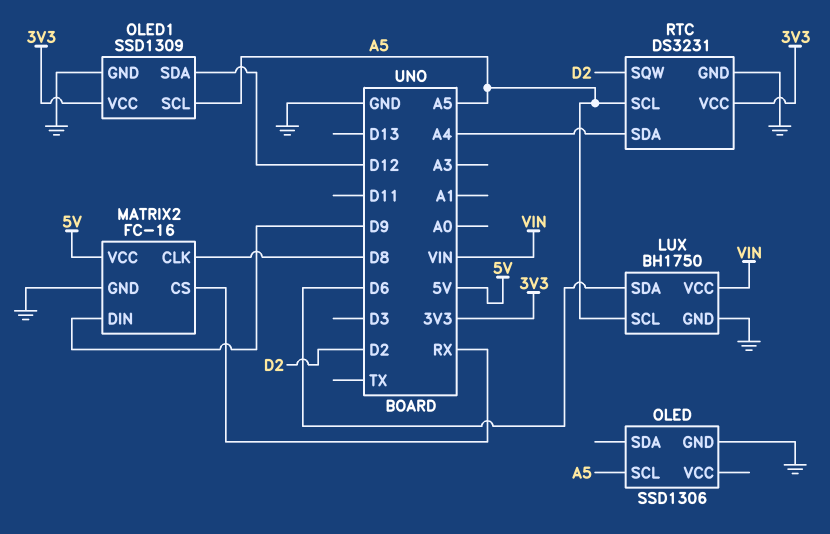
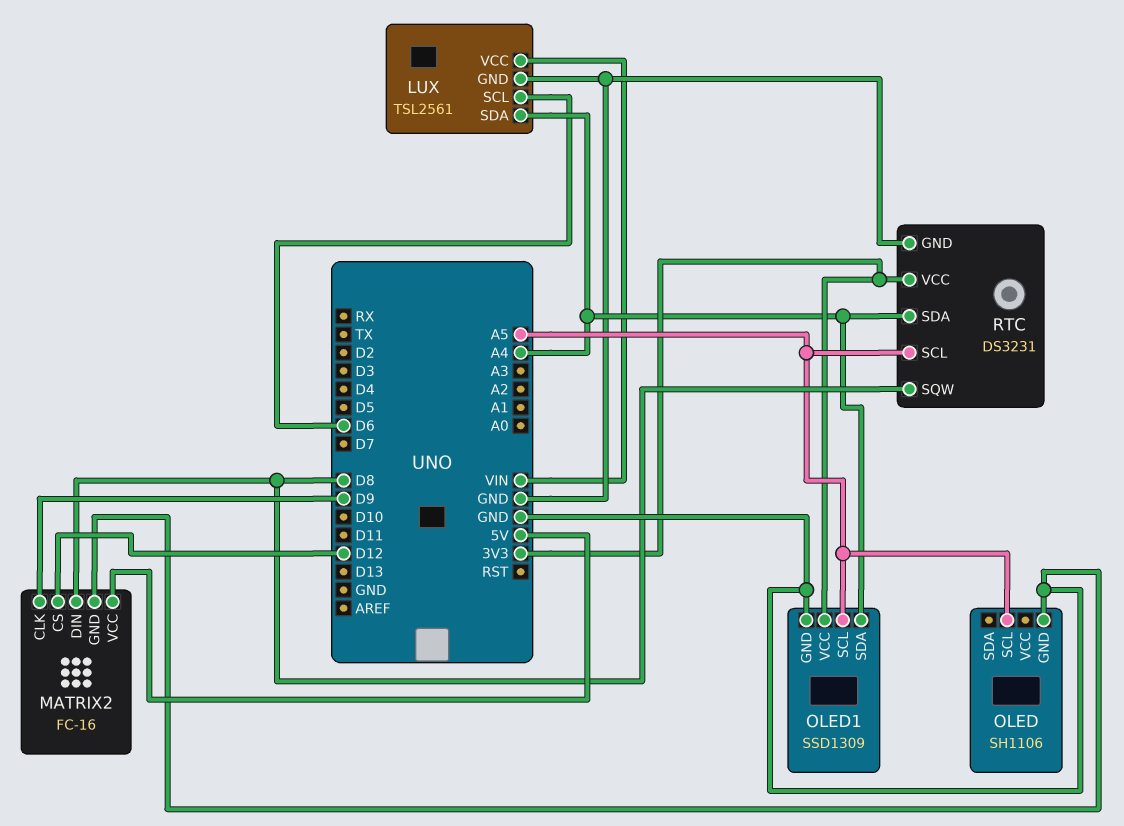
LUX: BH1750 -> TSL2561
LUX pin SCL: A5 -> D6
LUX pin SDA: D6 -> A4
MATRIX2 pin CLK: D8 -> D9
MATRIX2 pin CS: RX -> D12
MATRIX2 pin DIN: D9 -> D8
OLED: SSD1306 -> SH1106
OLED1 pin SDA: D12 -> A4
RTC pin SQW: D2 -> D8

